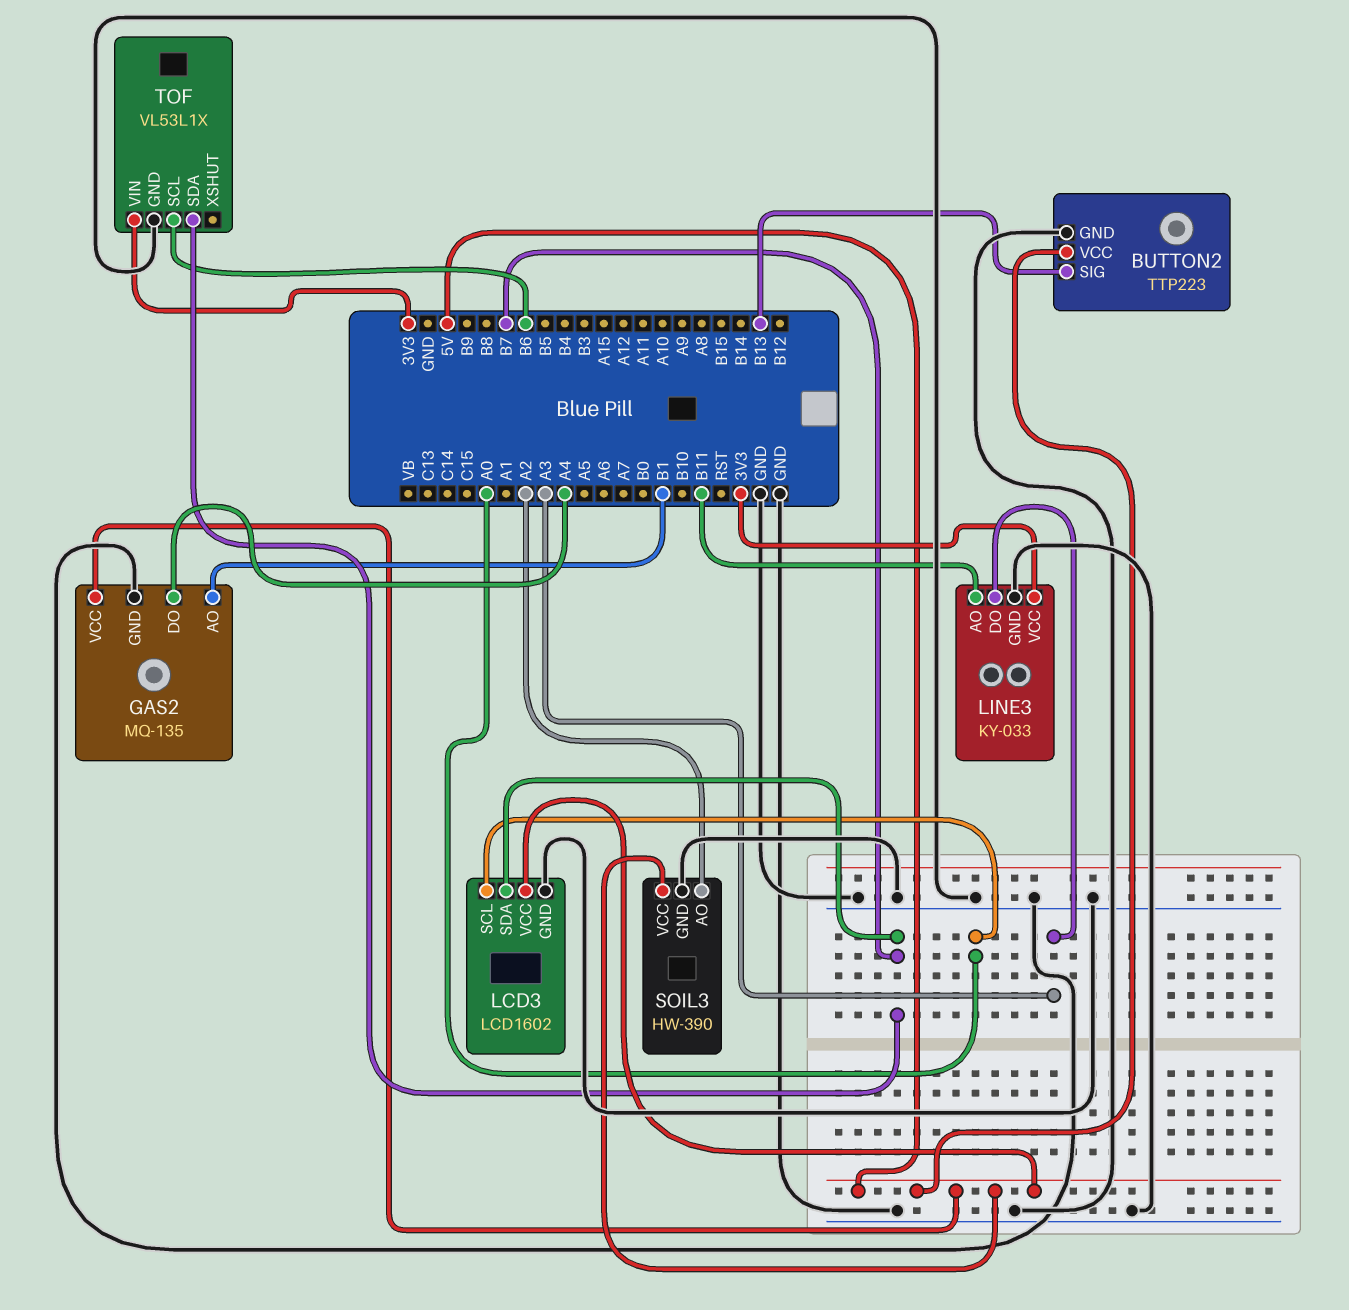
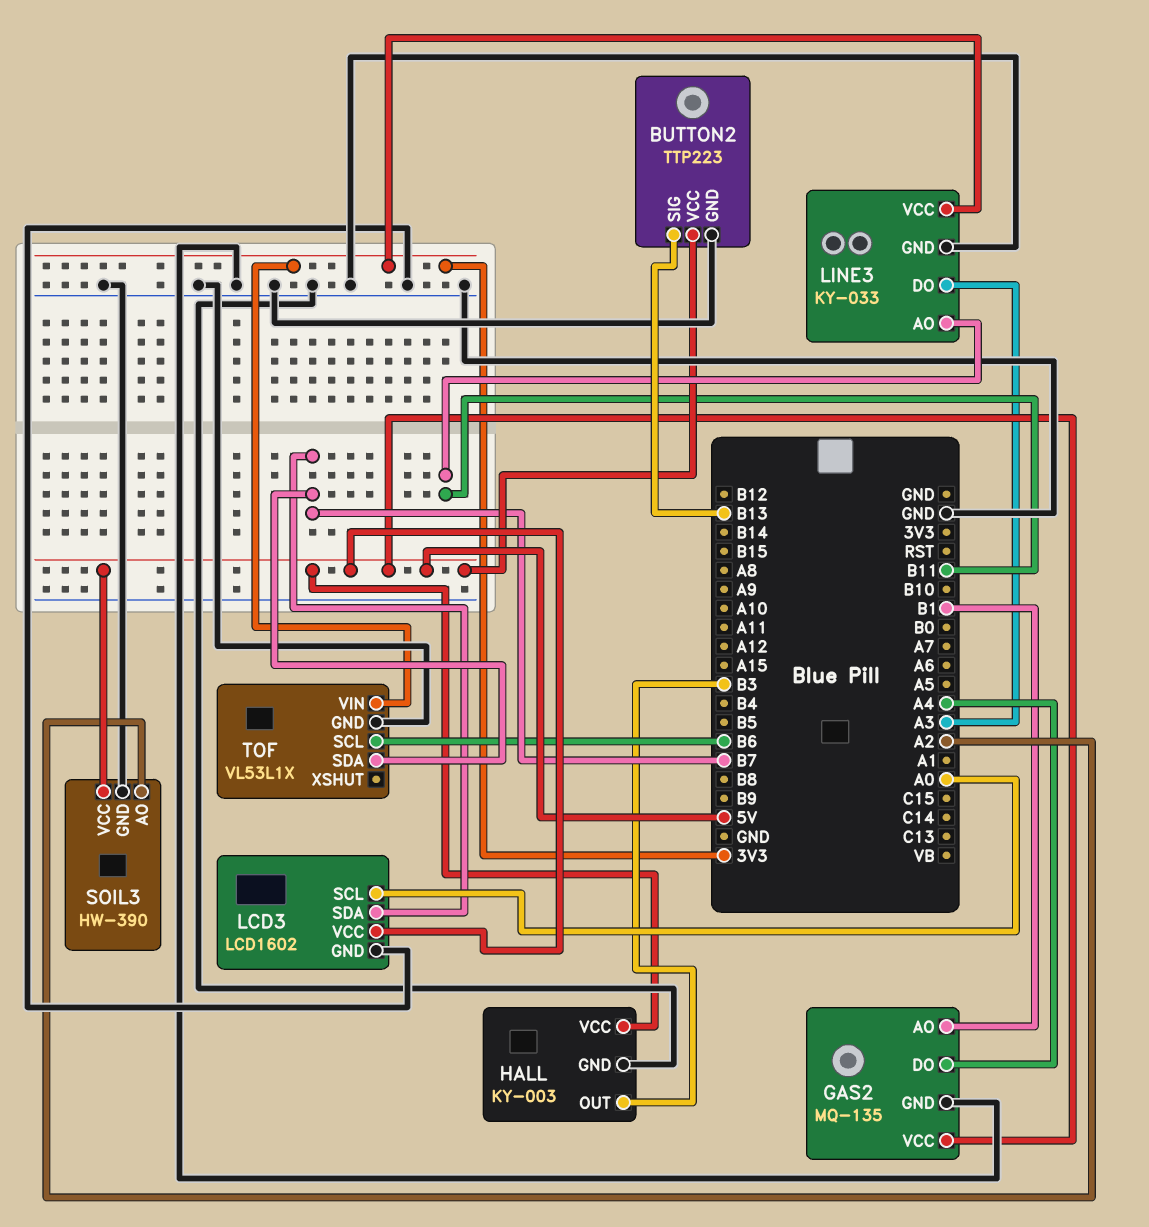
HALL: none -> KY-003
HALL pin GND: none -> GND
HALL pin OUT: none -> B3
HALL pin VCC: none -> 5V

